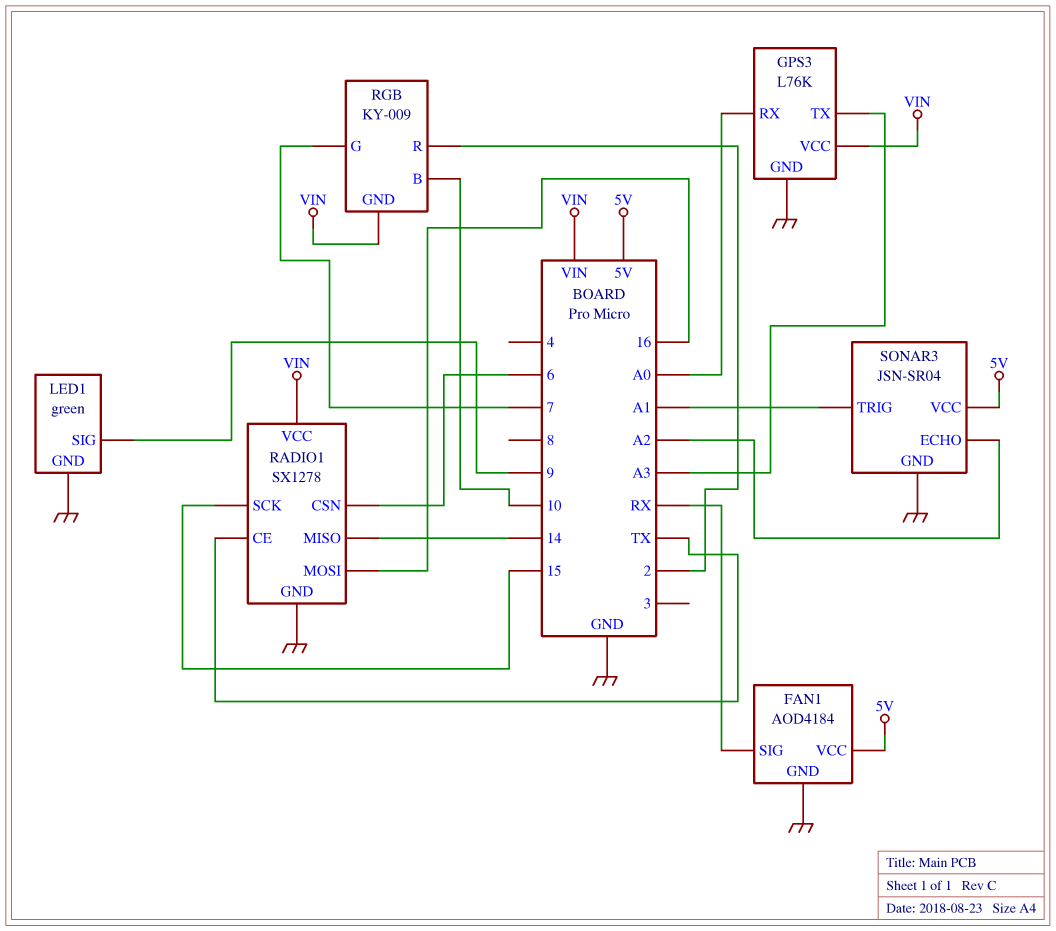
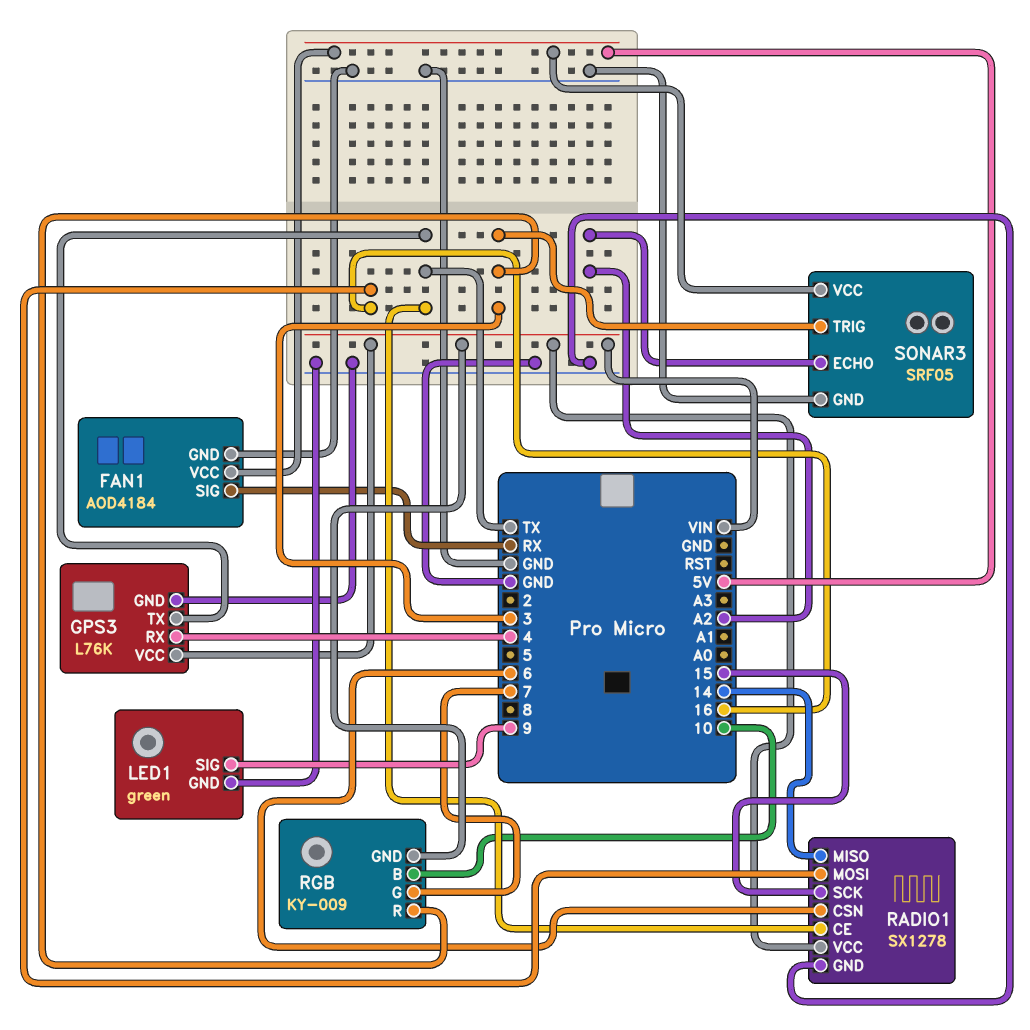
GPS3 pin RX: A0 -> 4
GPS3 pin TX: A3 -> TX
RGB pin R: 2 -> 3
SONAR3: JSN-SR04 -> SRF05
SONAR3 pin TRIG: A1 -> 3

